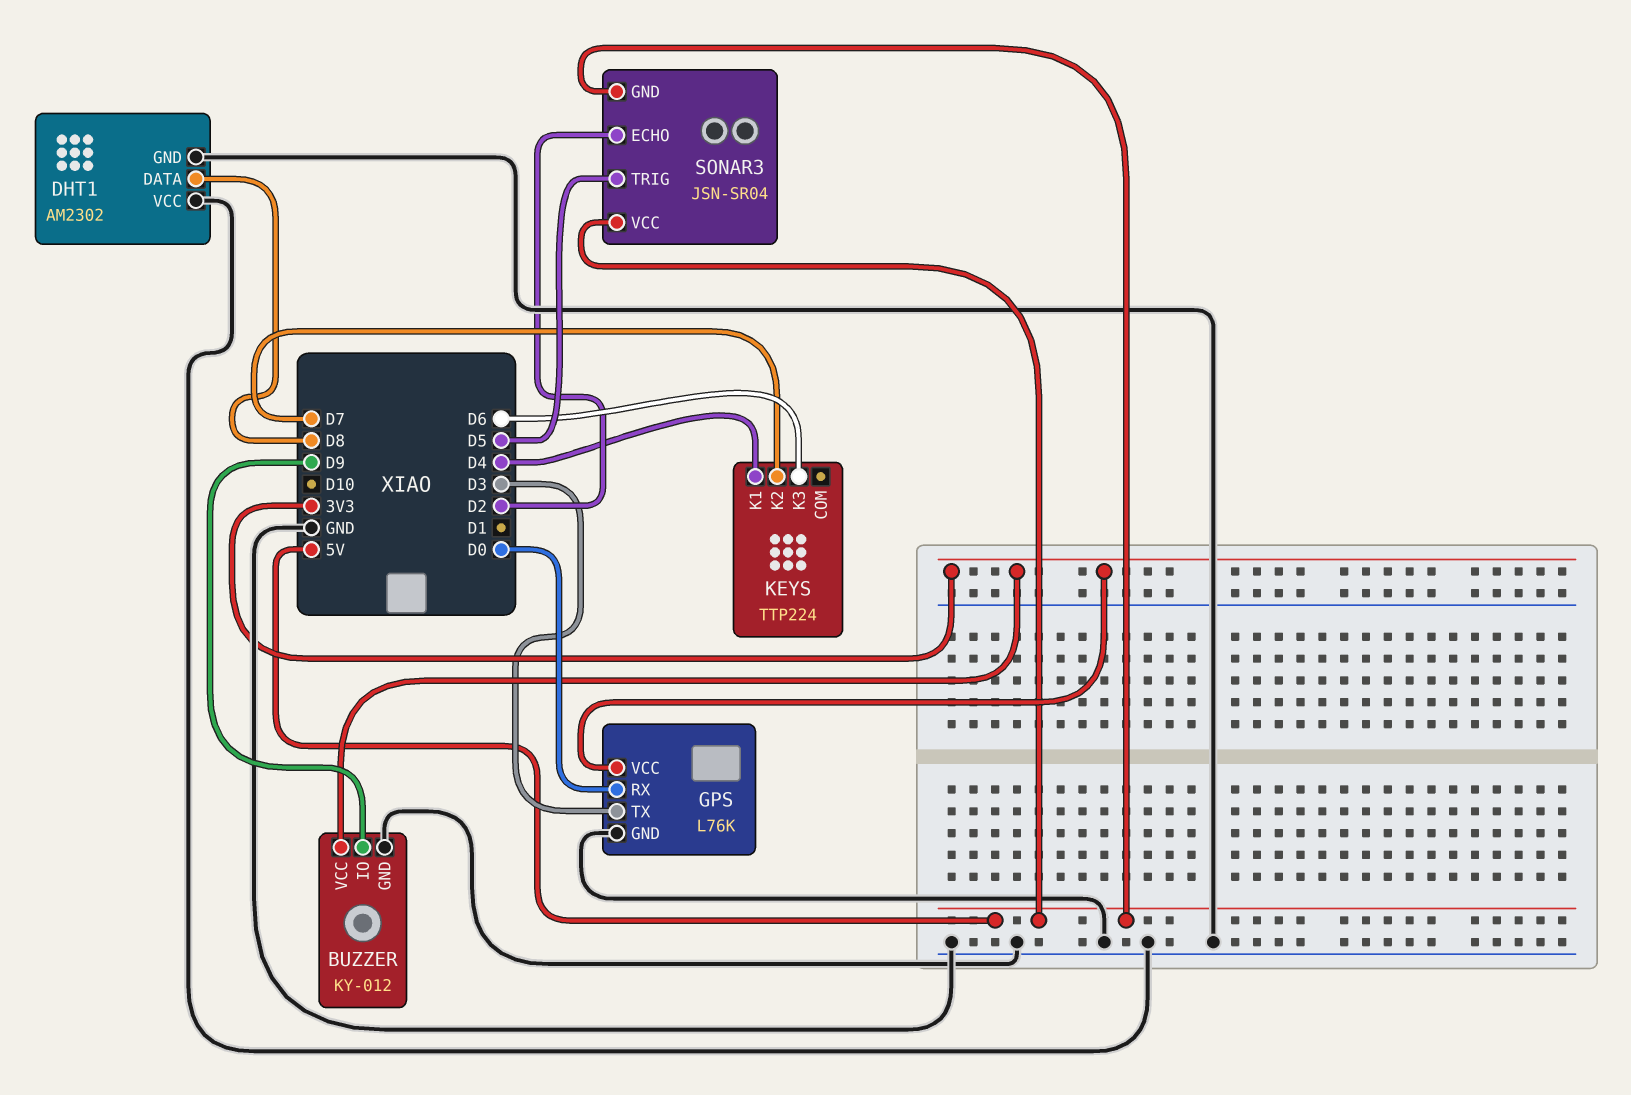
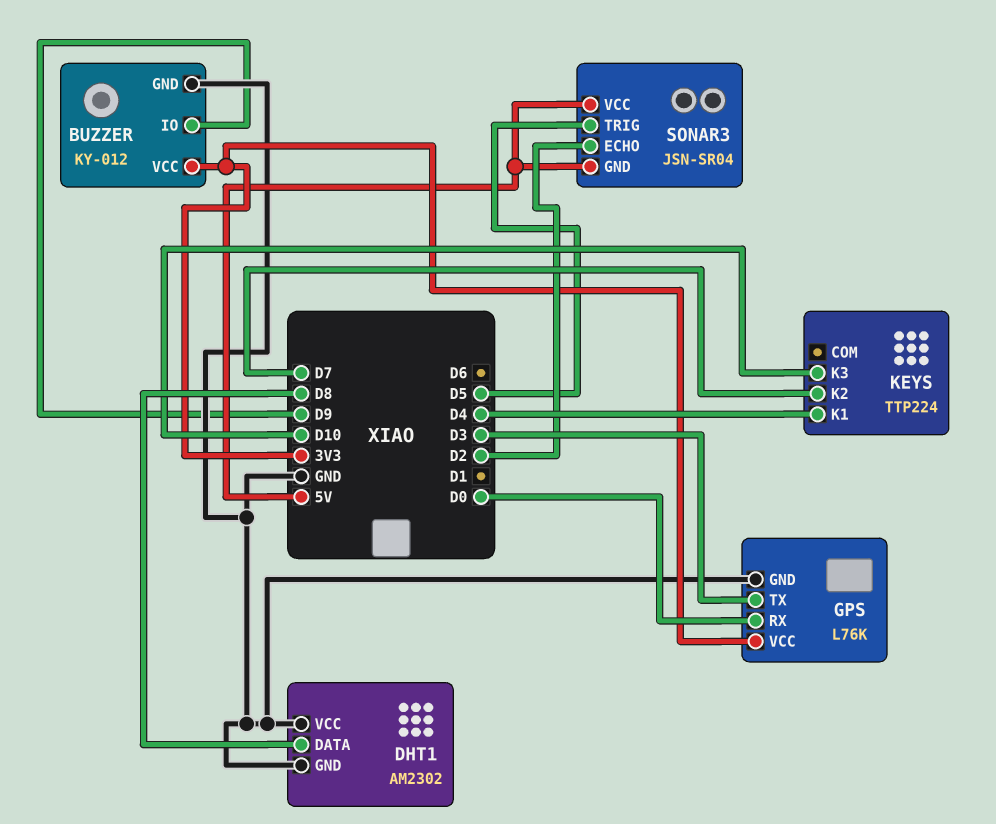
KEYS pin K3: D6 -> D10

